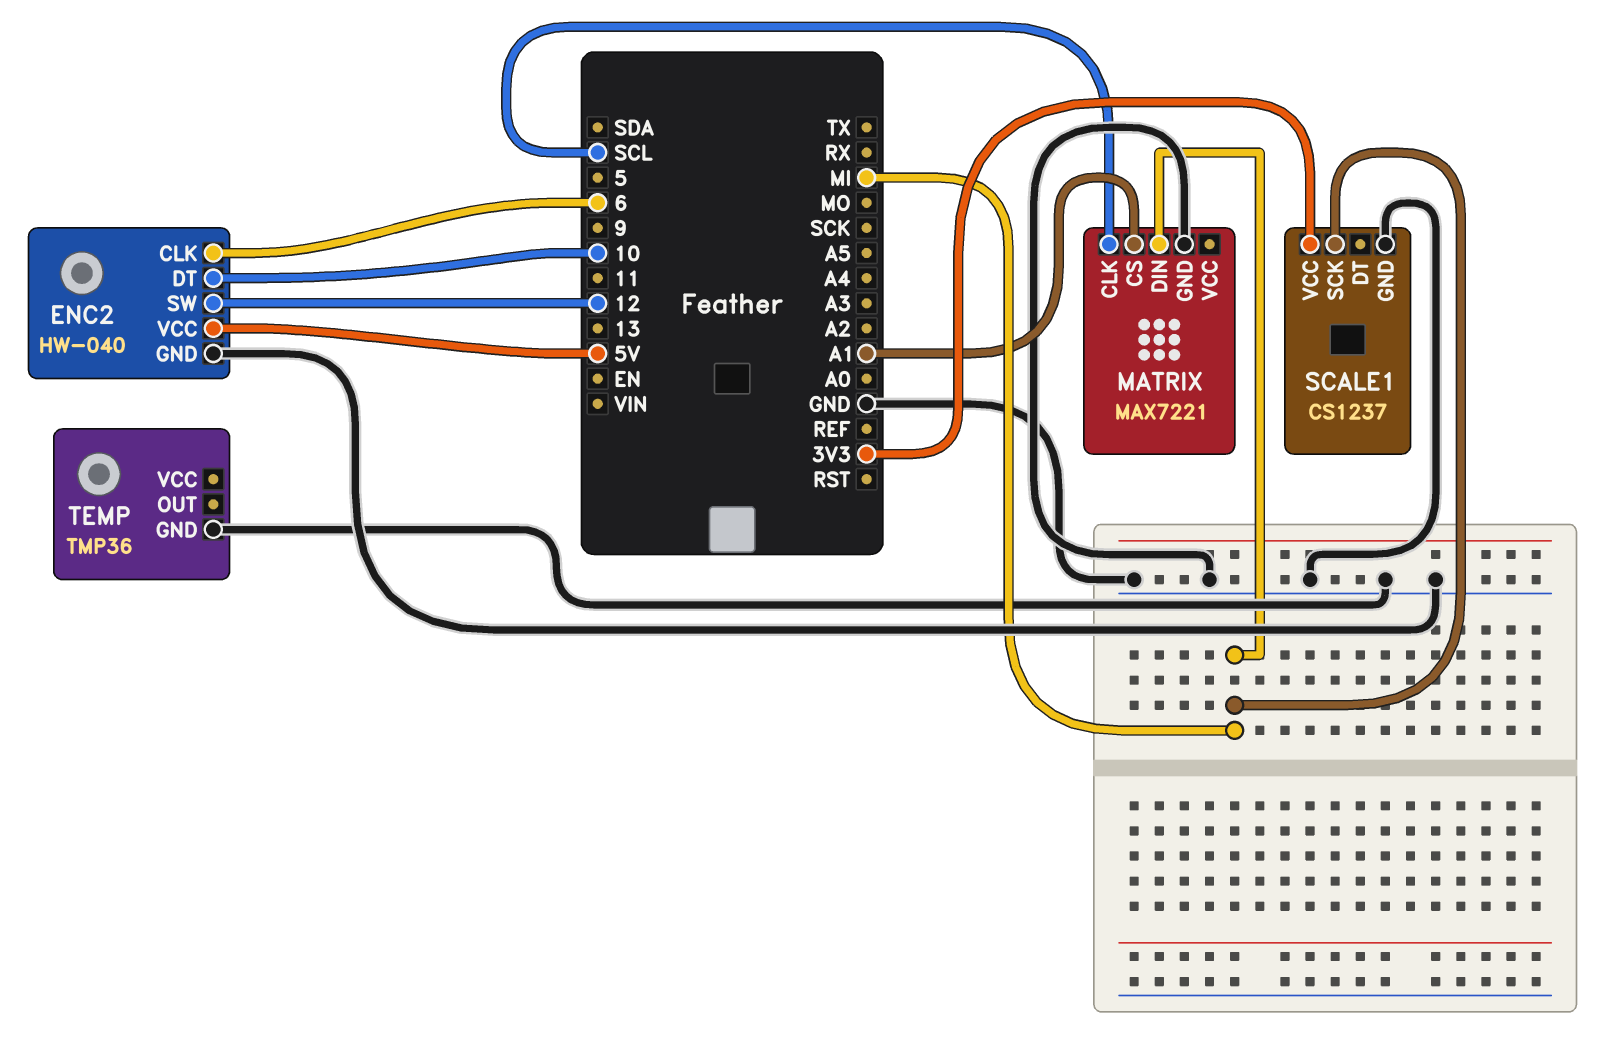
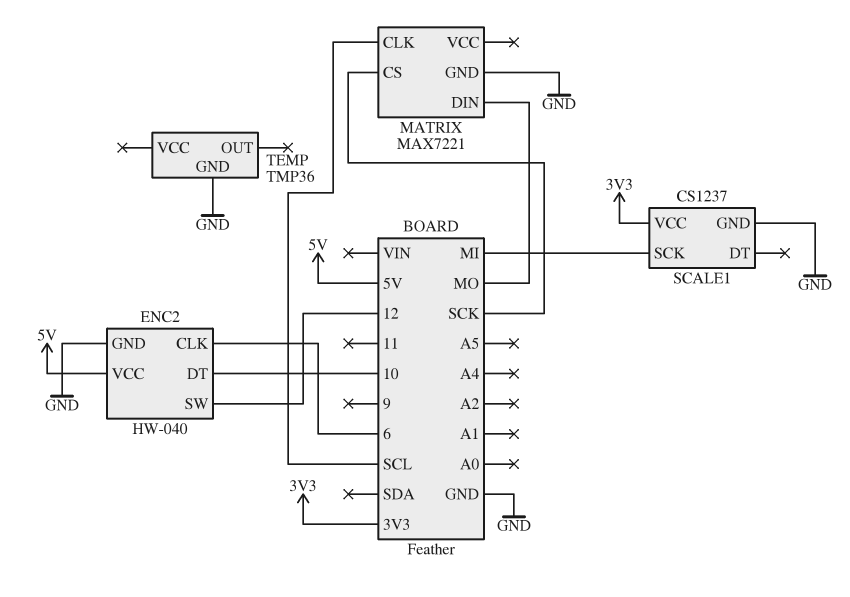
MATRIX pin CS: A1 -> SCK
MATRIX pin DIN: MI -> MO

